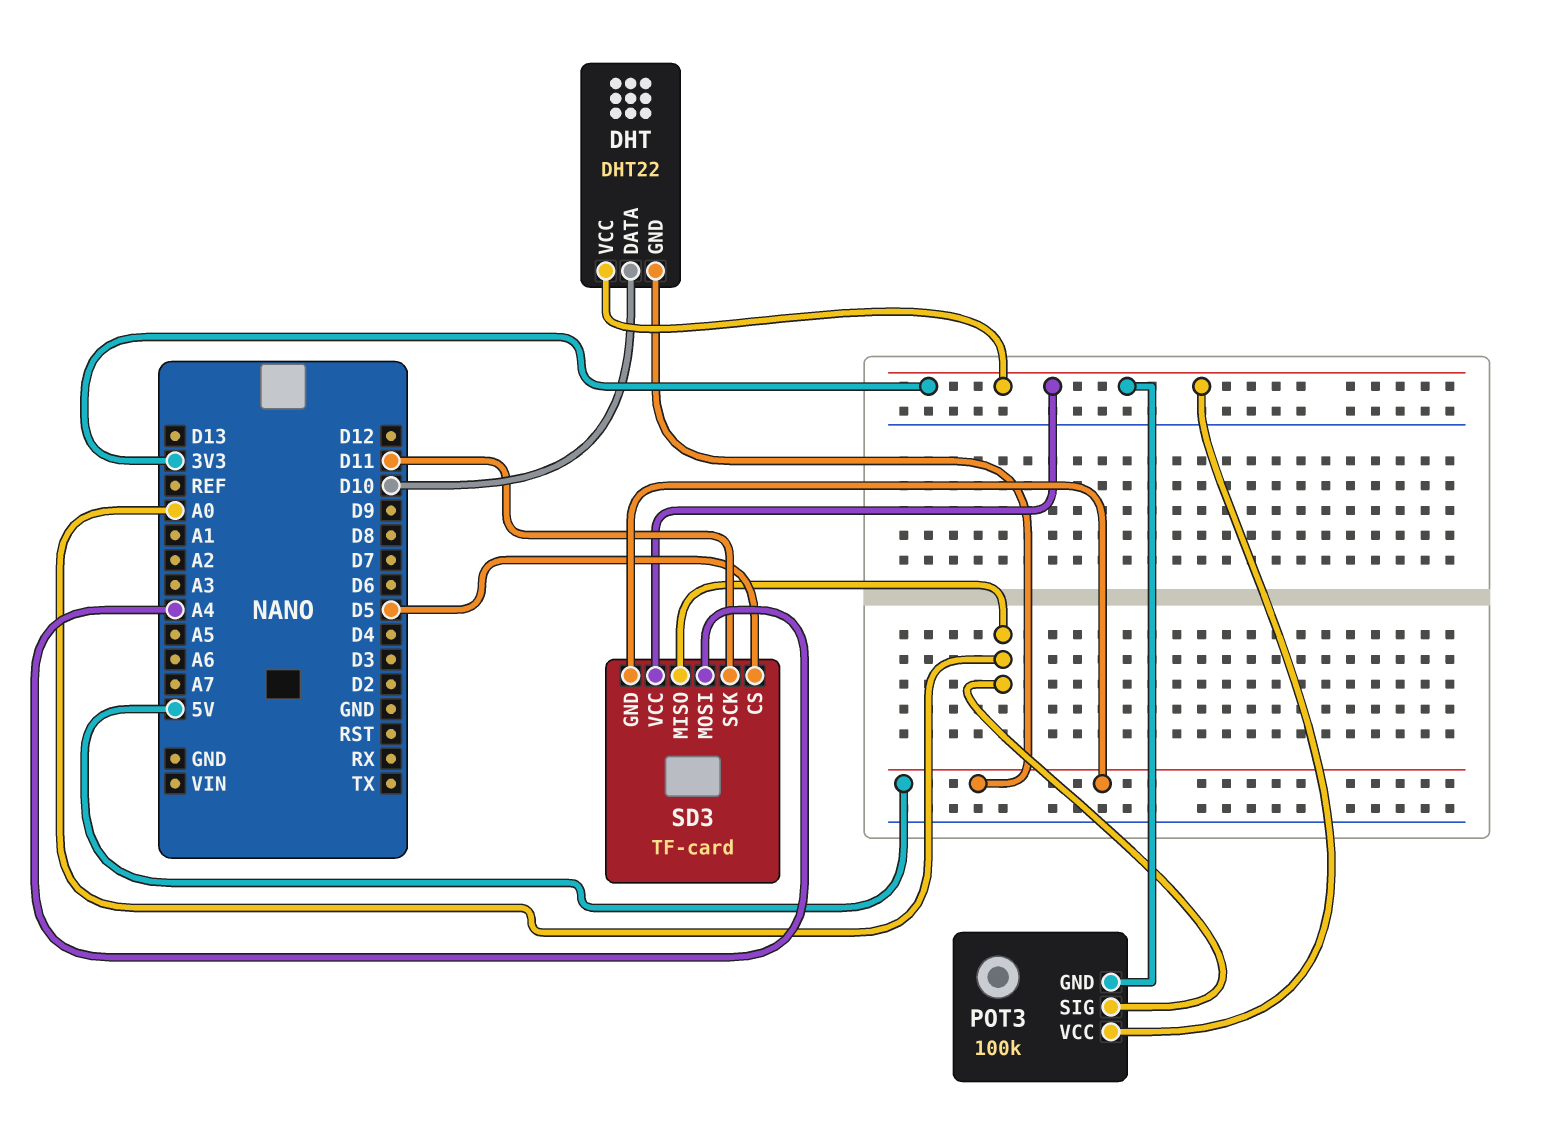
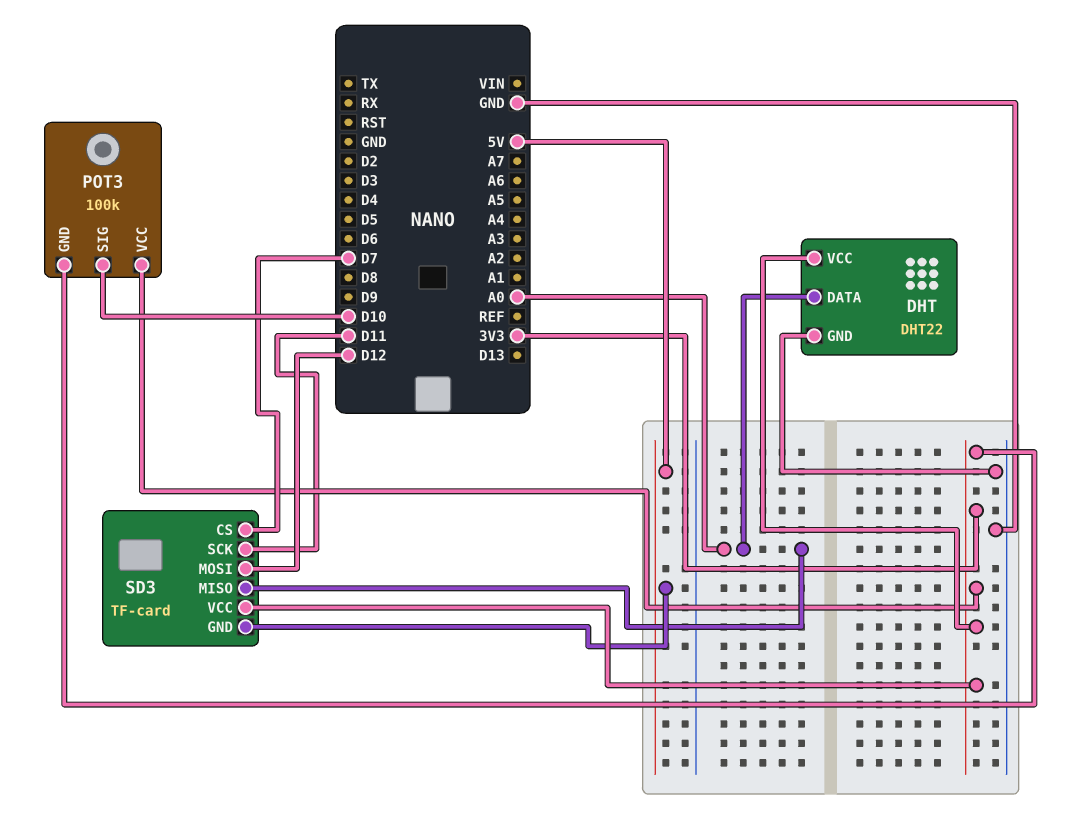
DHT pin DATA: D10 -> A0
DHT pin GND: 5V -> GND
POT3 pin SIG: A0 -> D10
SD3 pin CS: D5 -> D7
SD3 pin MOSI: A4 -> D12

